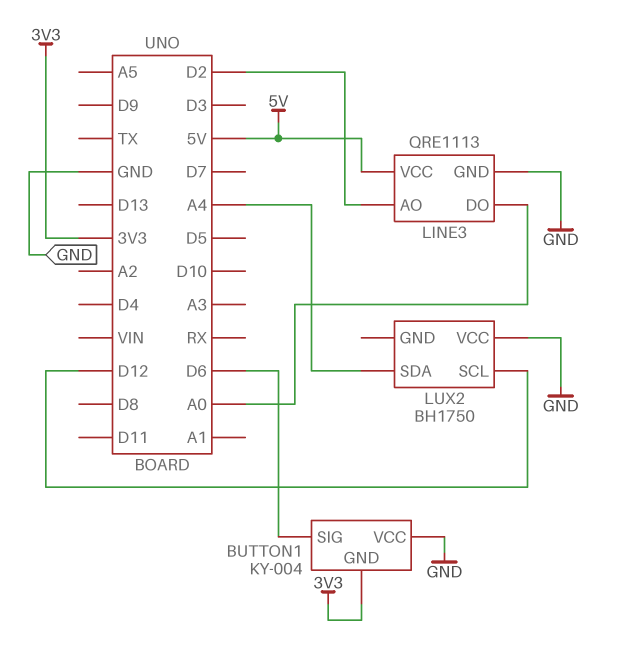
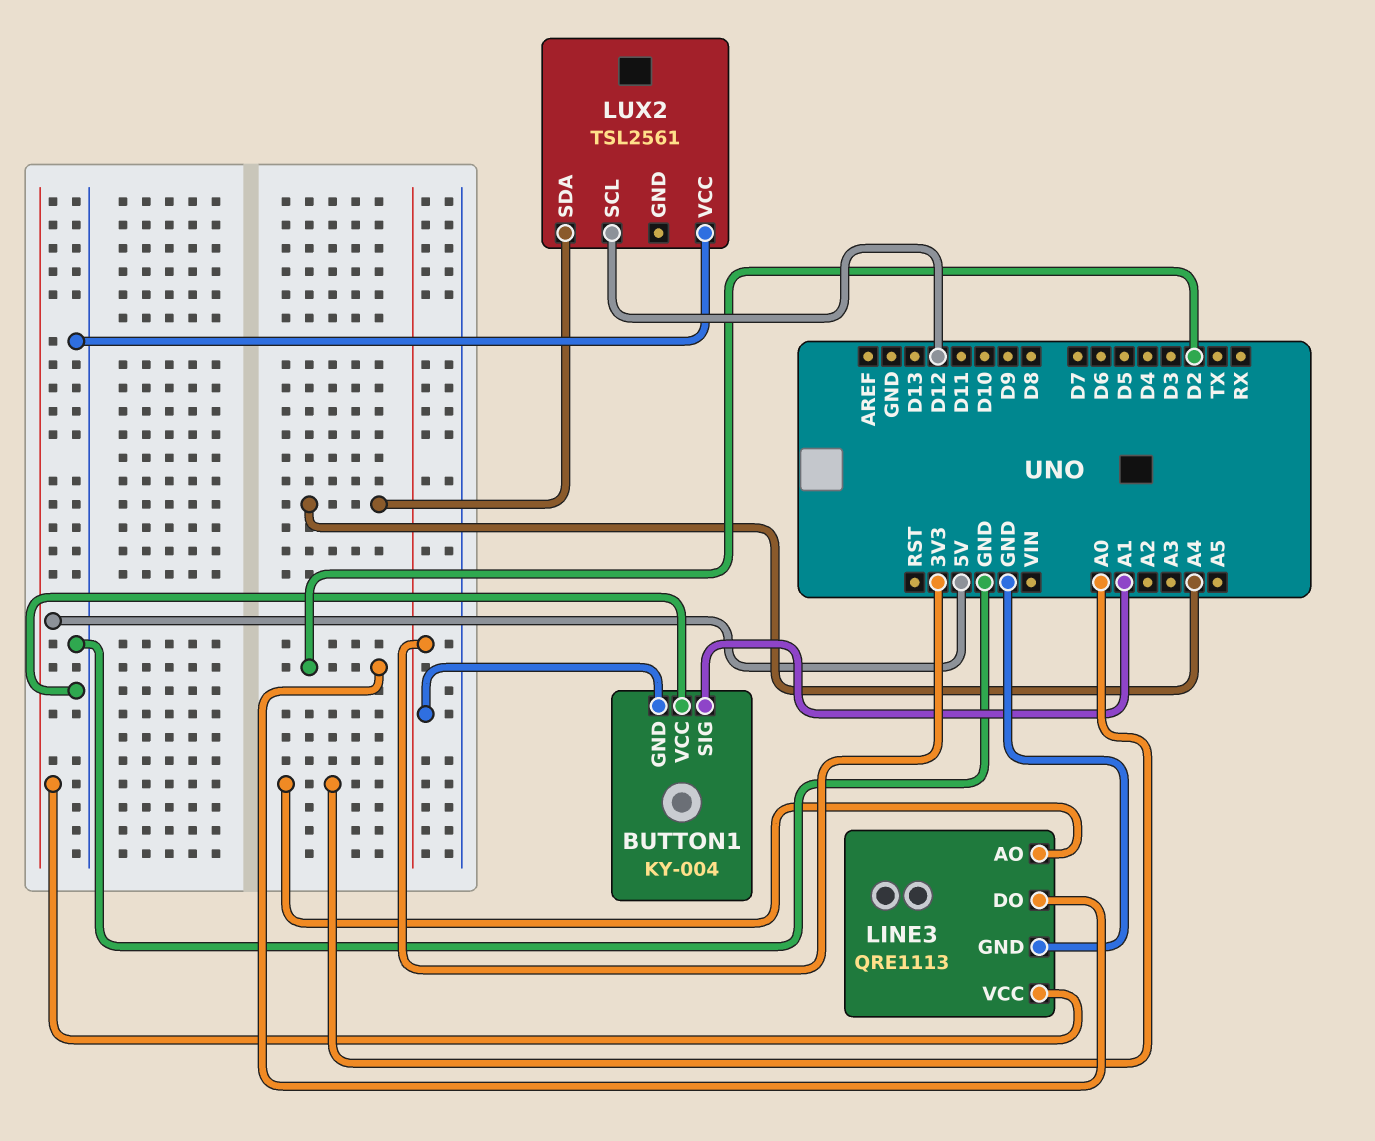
BUTTON1 pin SIG: D6 -> A1
LINE3 pin AO: D2 -> A0
LINE3 pin DO: A0 -> D2
LUX2: BH1750 -> TSL2561

